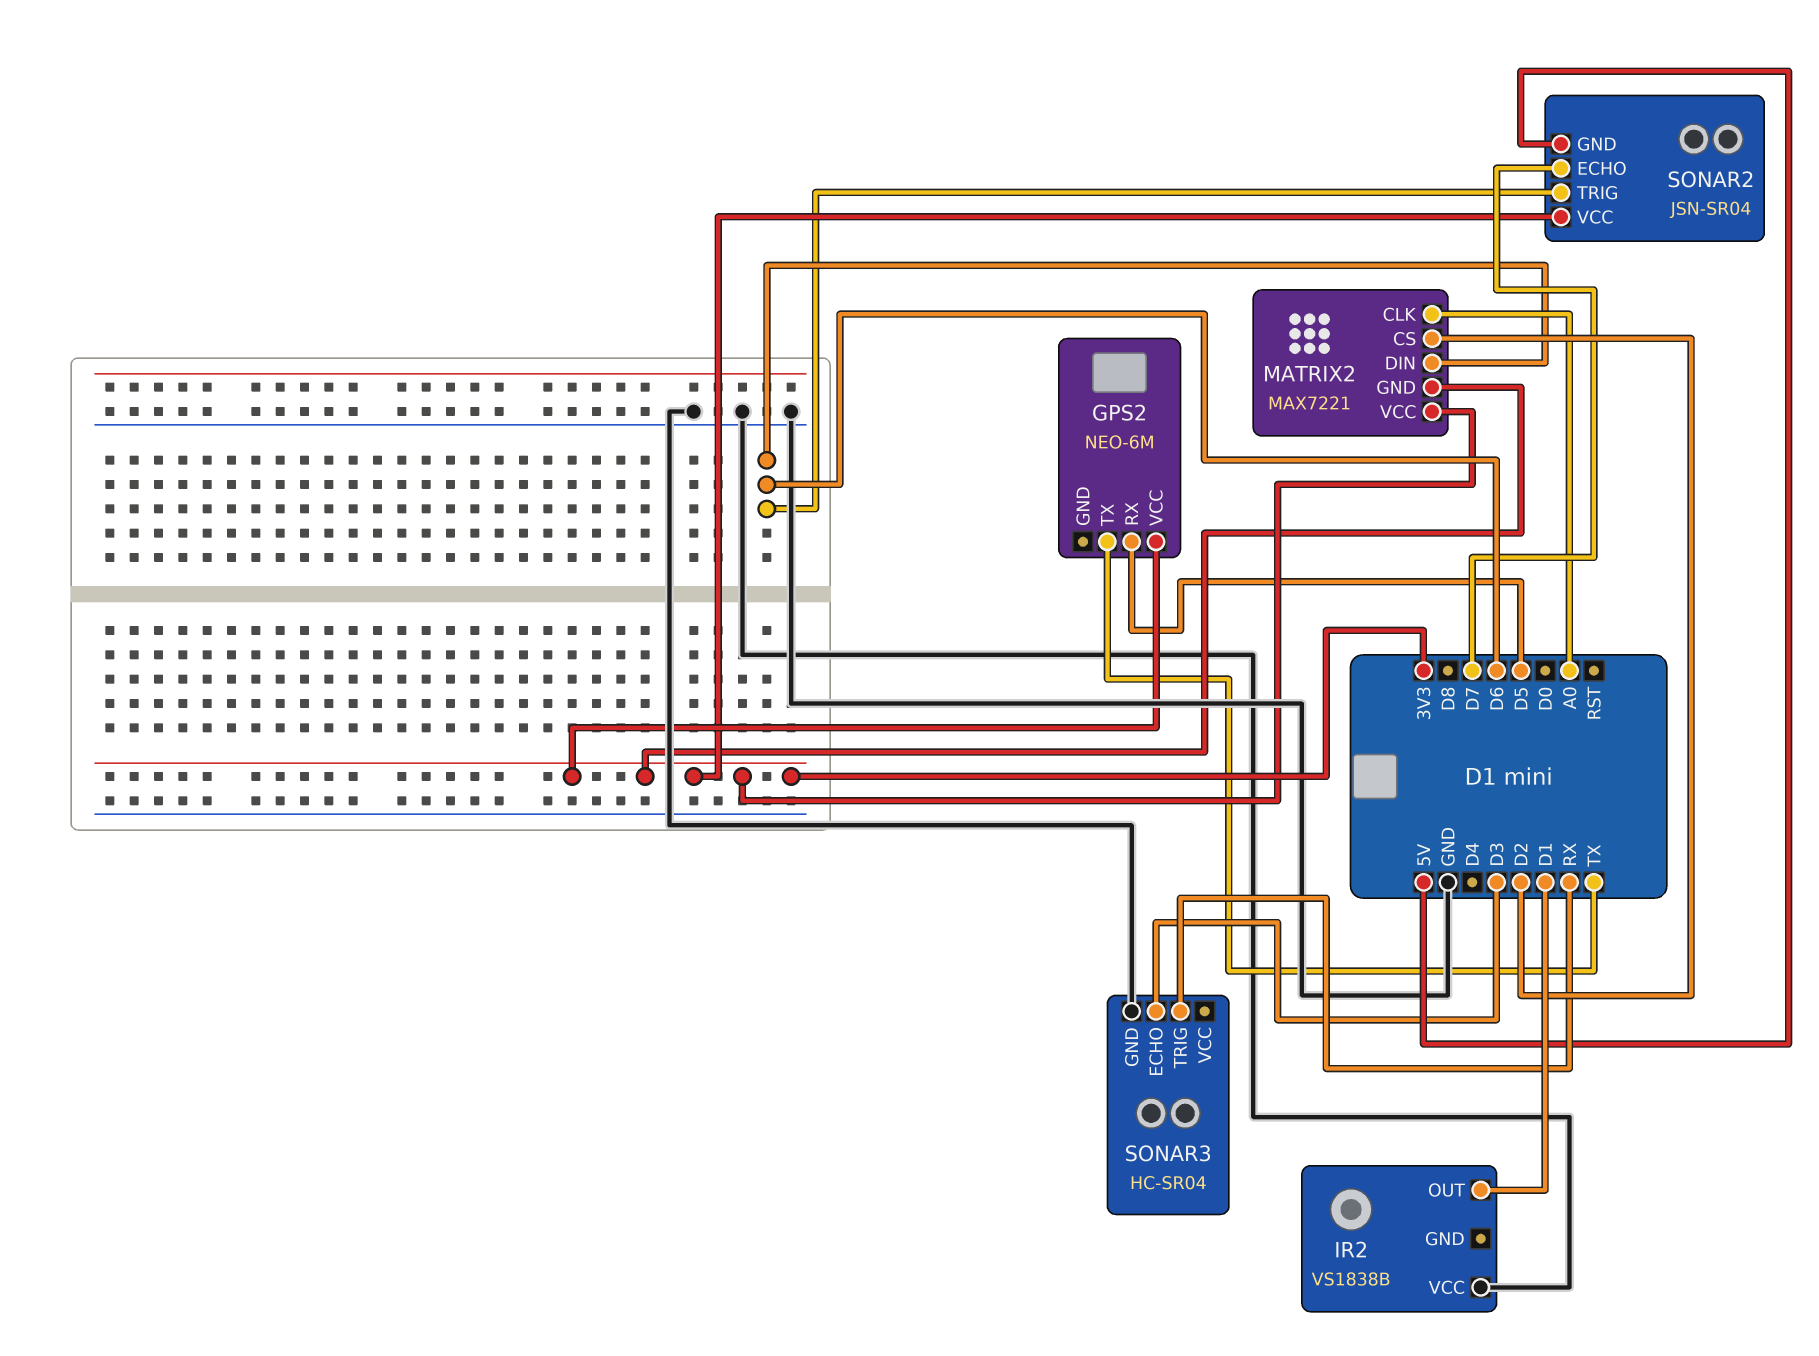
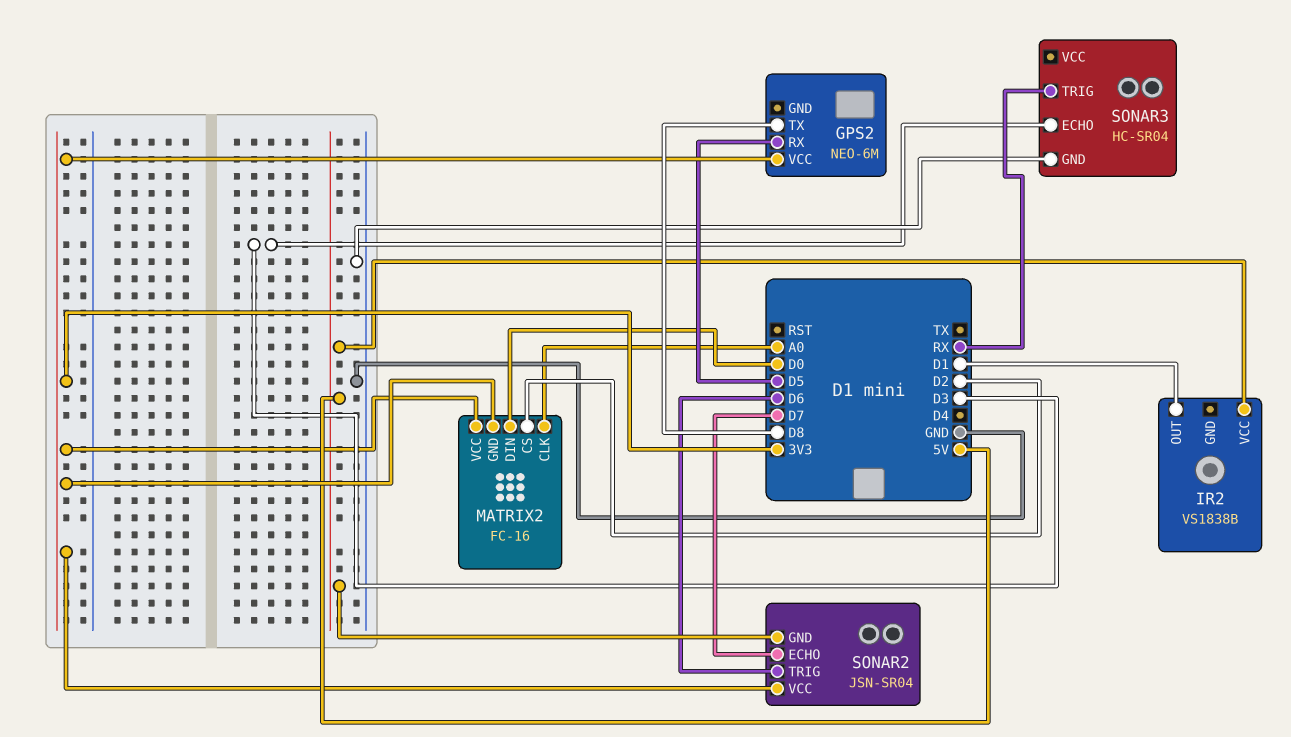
GPS2 pin TX: TX -> D8
IR2 pin VCC: GND -> 5V
MATRIX2: MAX7221 -> FC-16
MATRIX2 pin DIN: D6 -> D0

